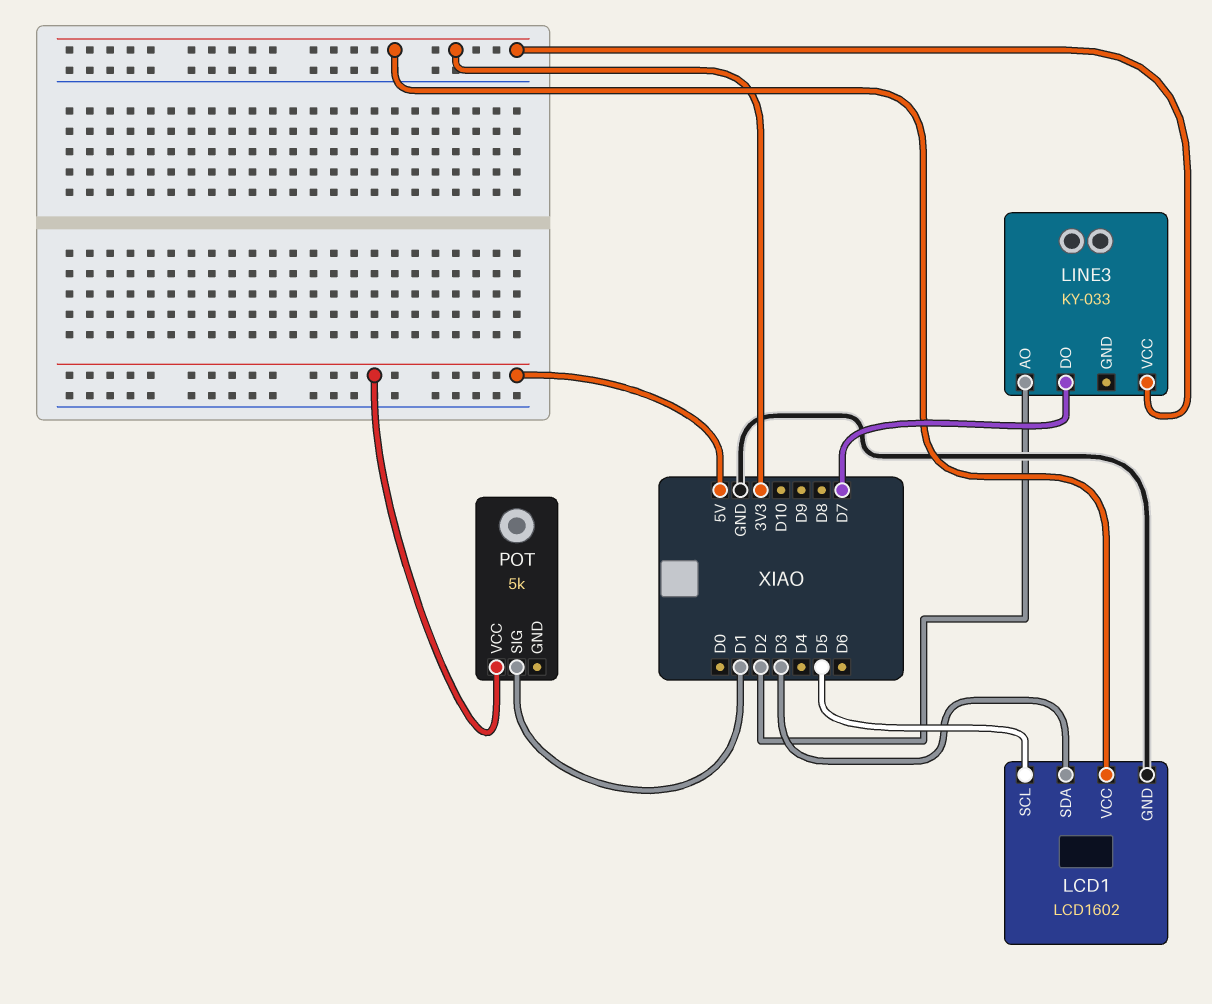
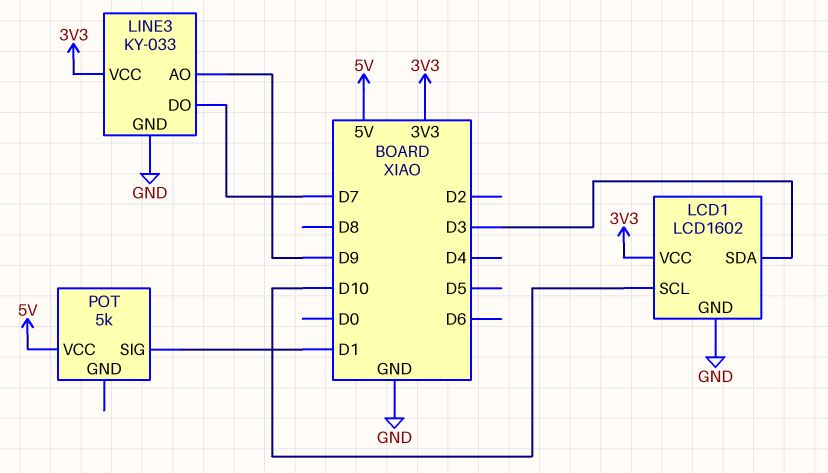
LCD1 pin SCL: D5 -> D10
LINE3 pin AO: D2 -> D9
LINE3 pin GND: none -> GND

